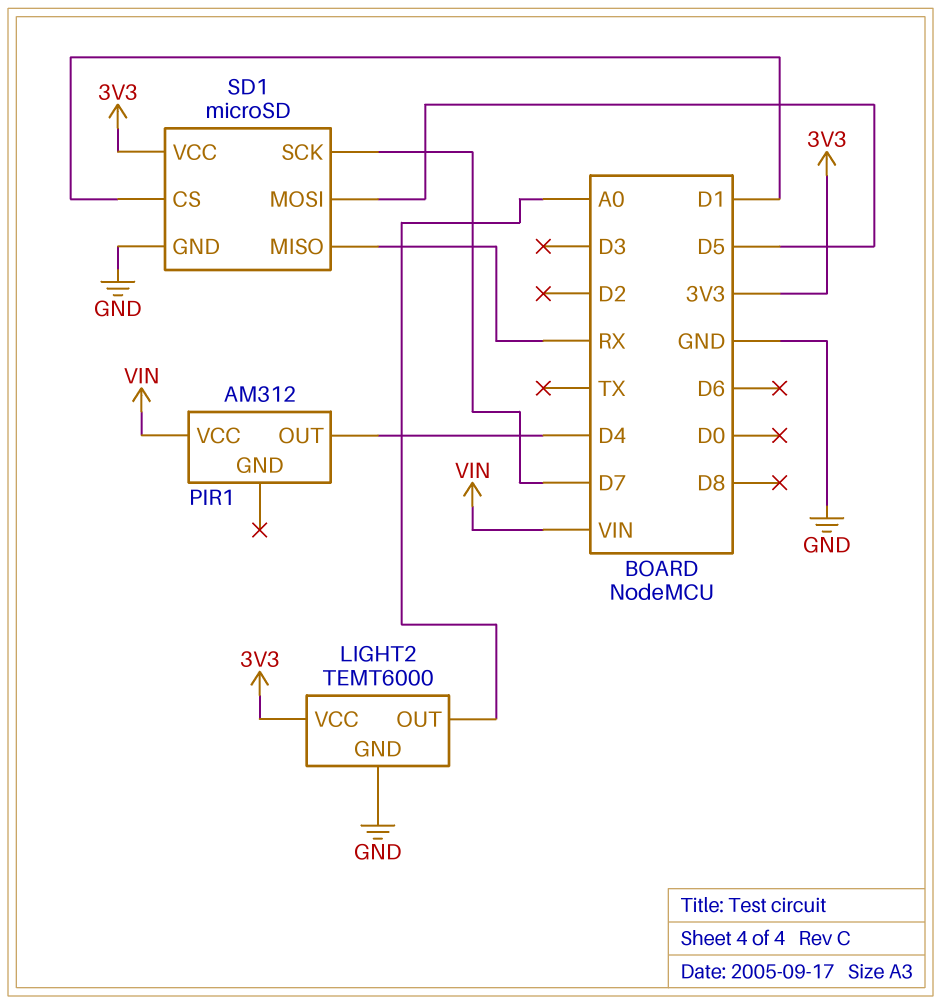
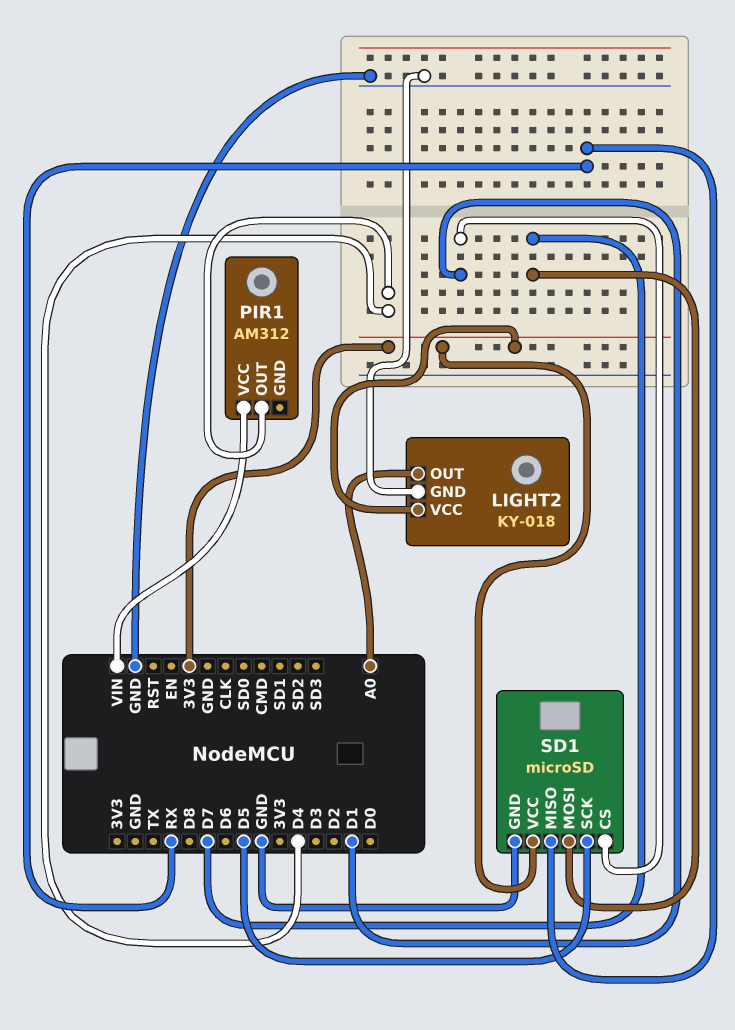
LIGHT2: TEMT6000 -> KY-018
SD1 pin MOSI: D5 -> D7
SD1 pin SCK: D7 -> D5

